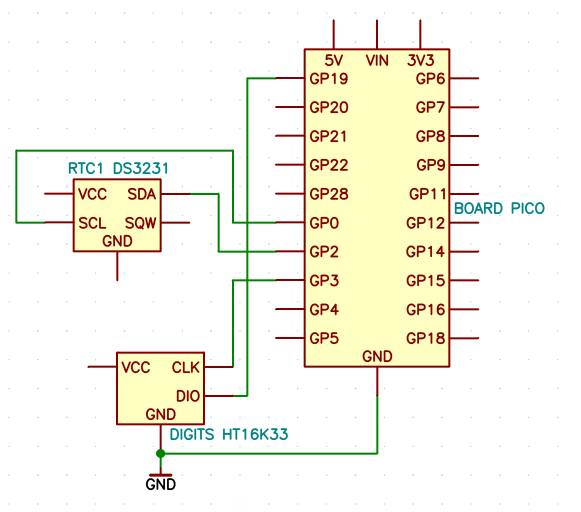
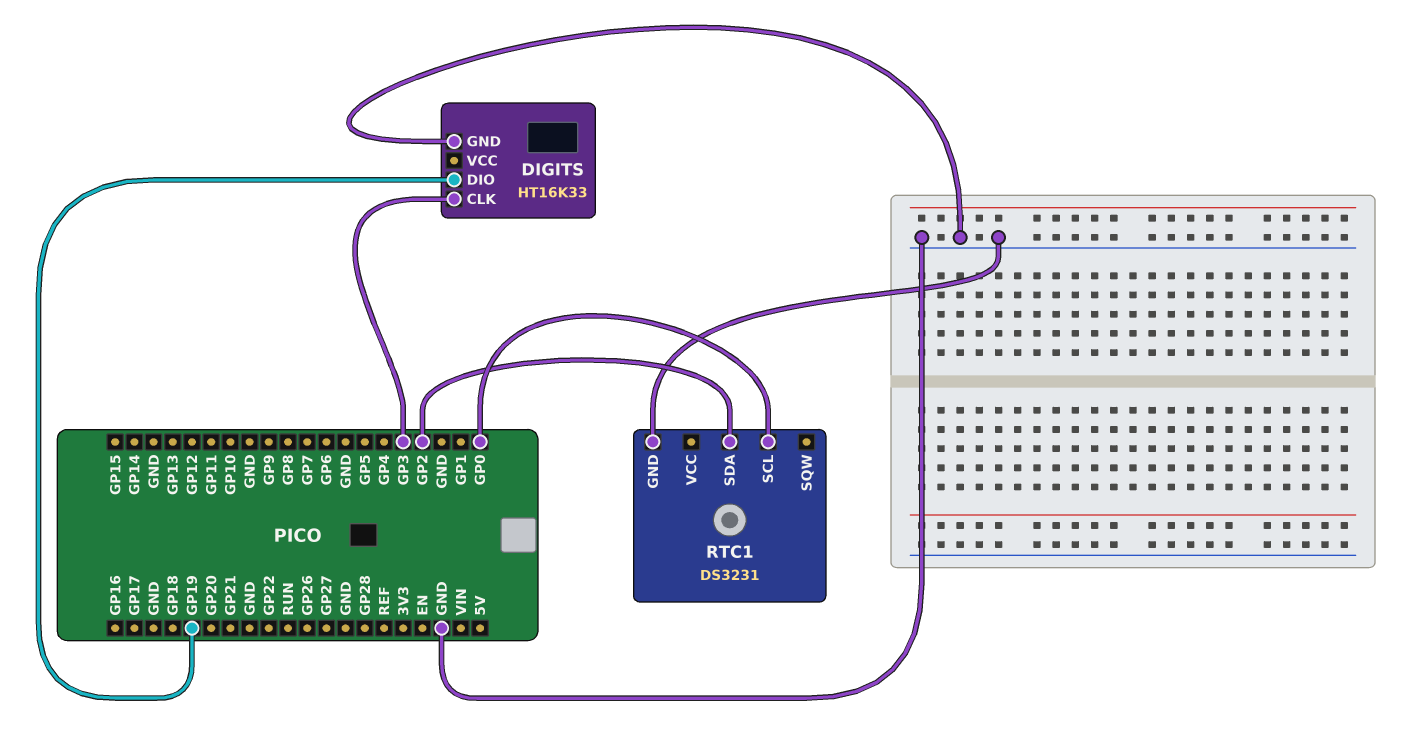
RTC1 pin GND: none -> GND

